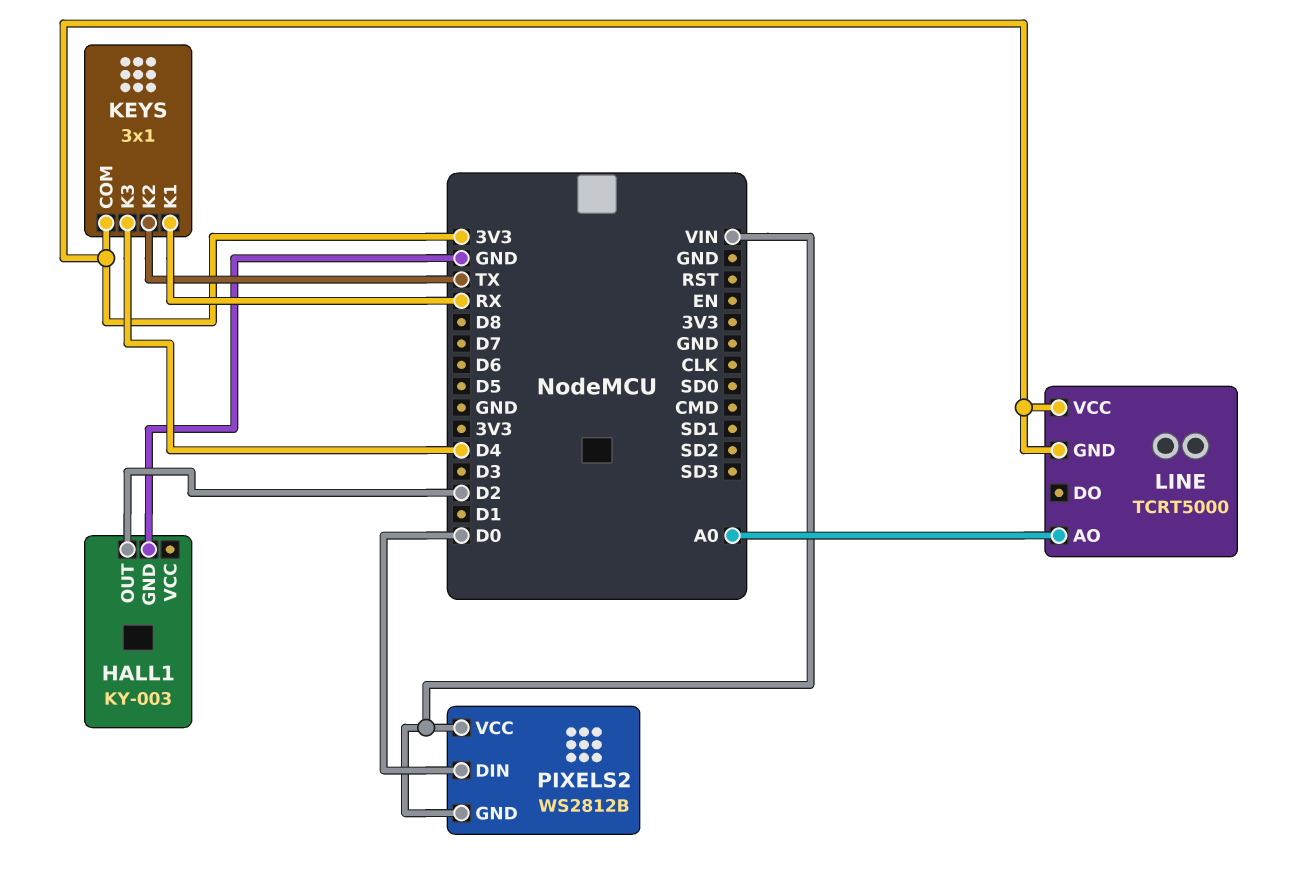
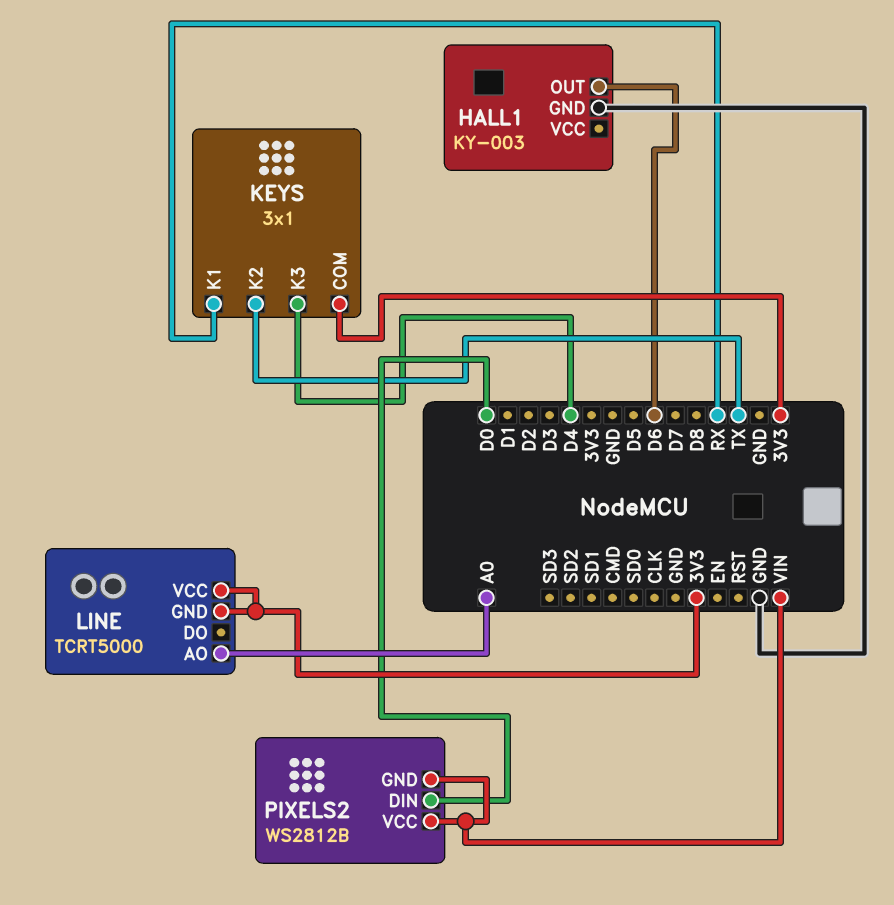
HALL1 pin OUT: D2 -> D6

